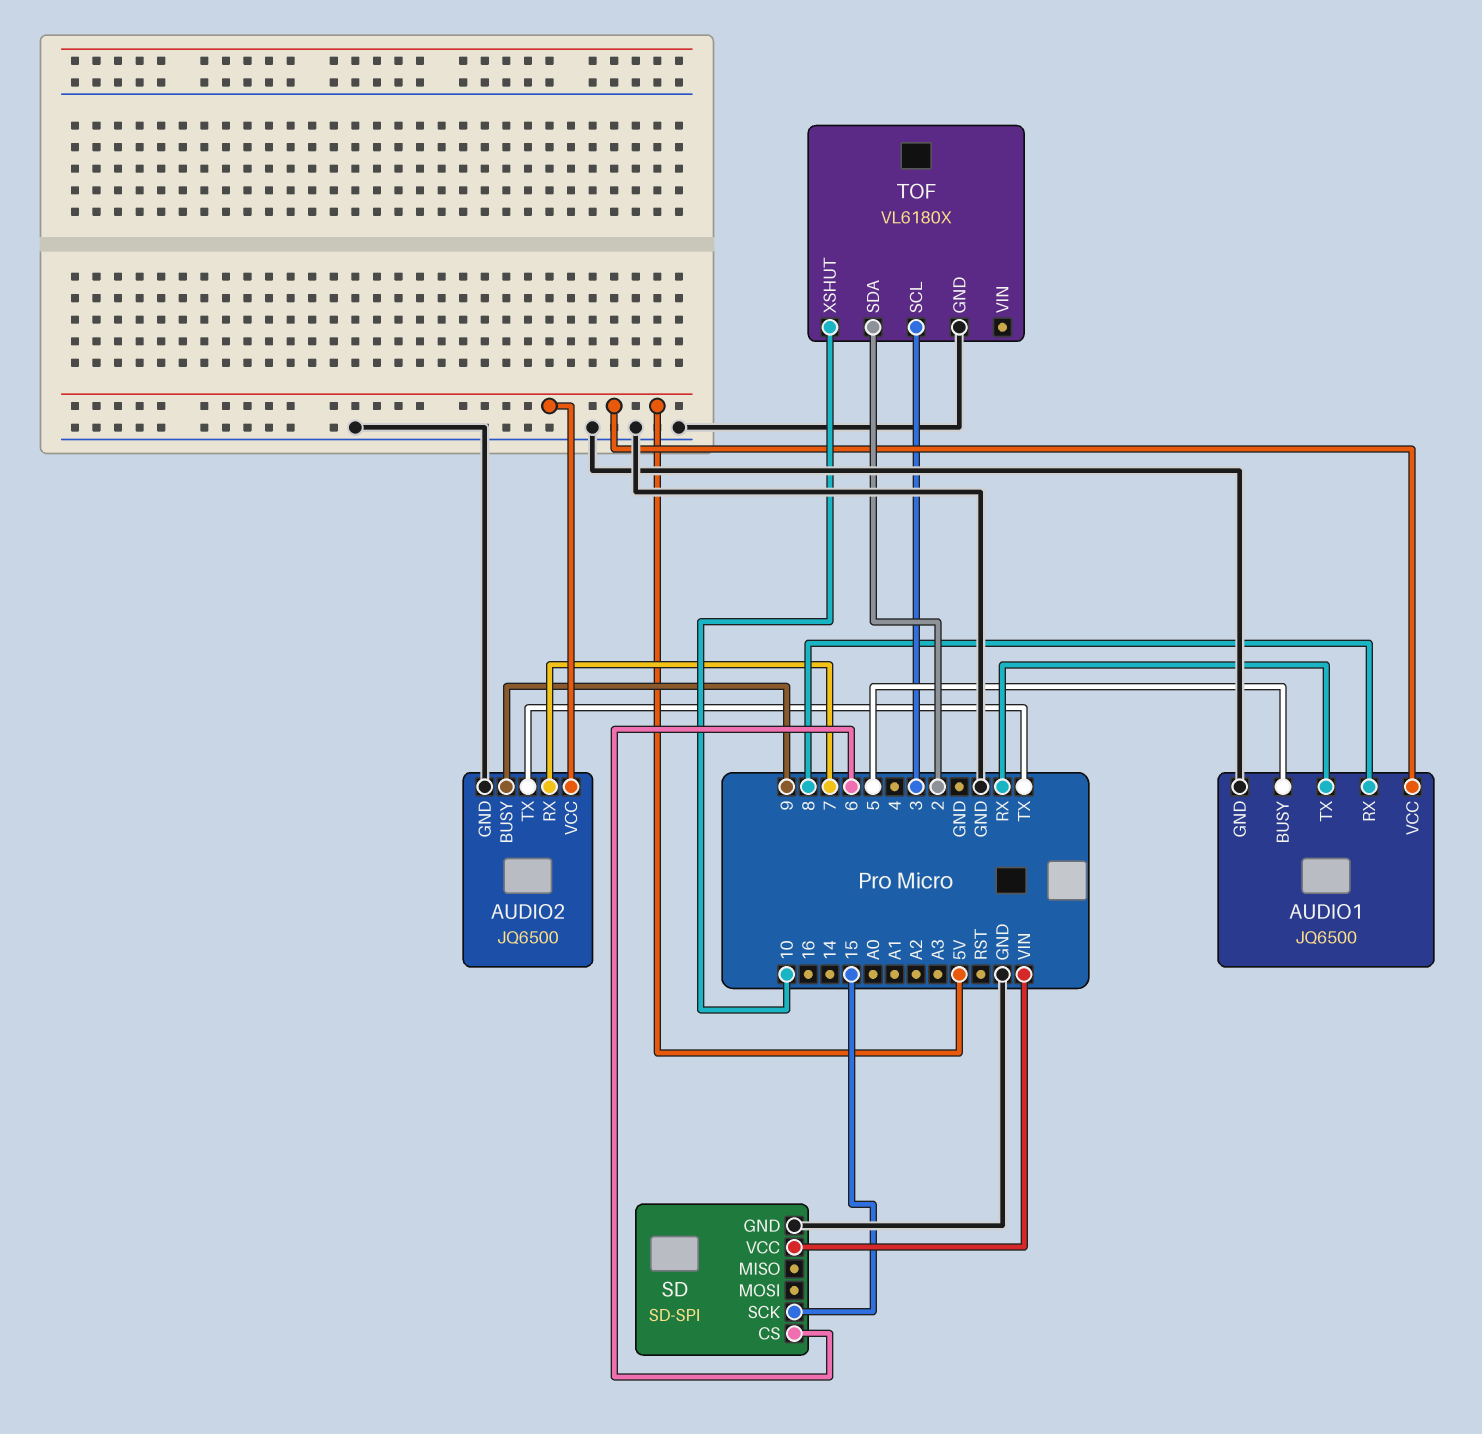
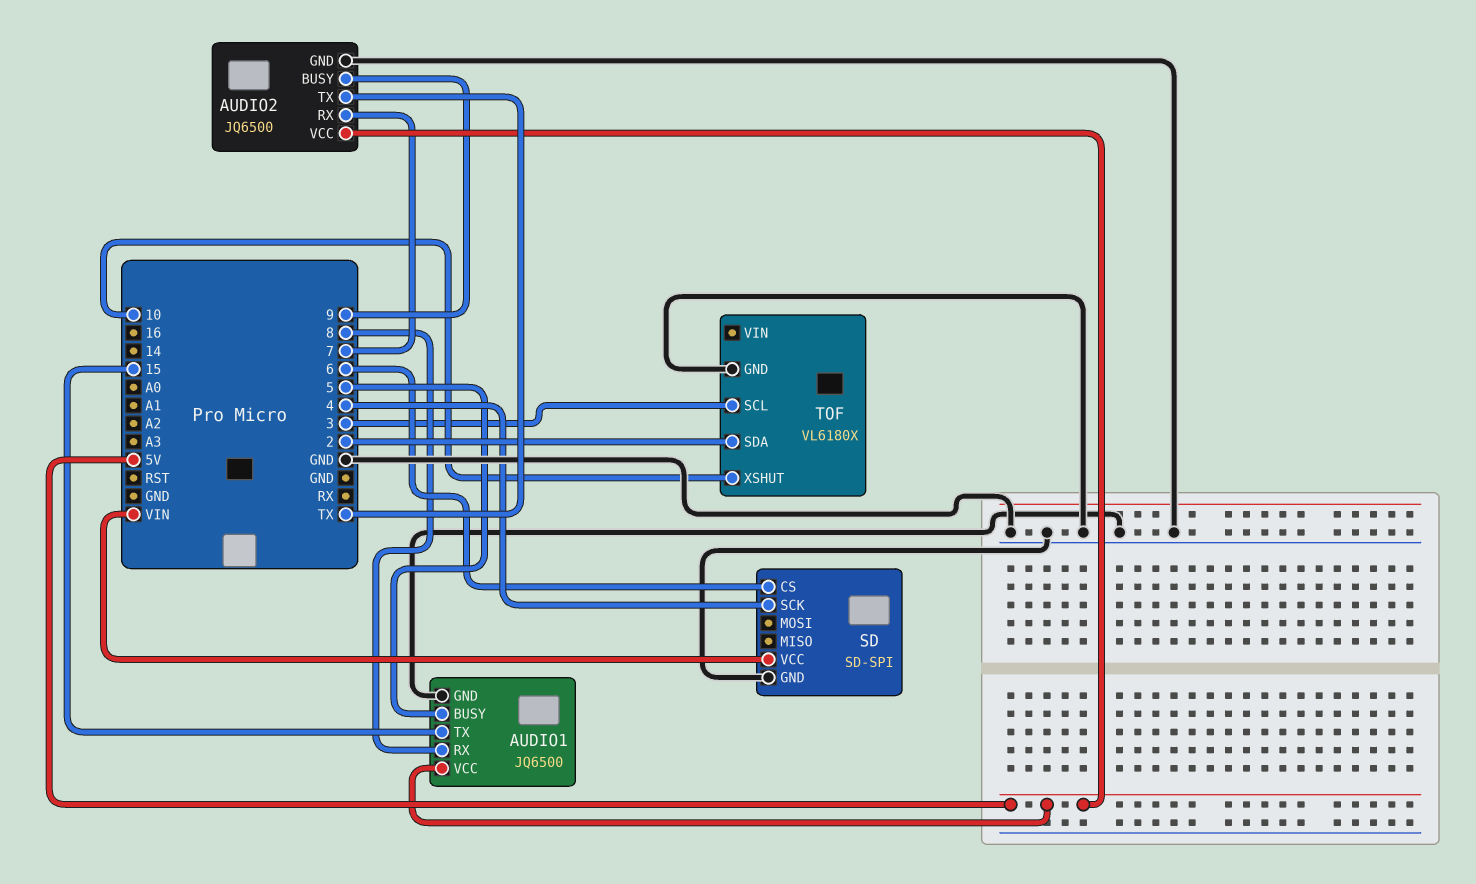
AUDIO1 pin TX: RX -> 15
SD pin SCK: 15 -> 4

